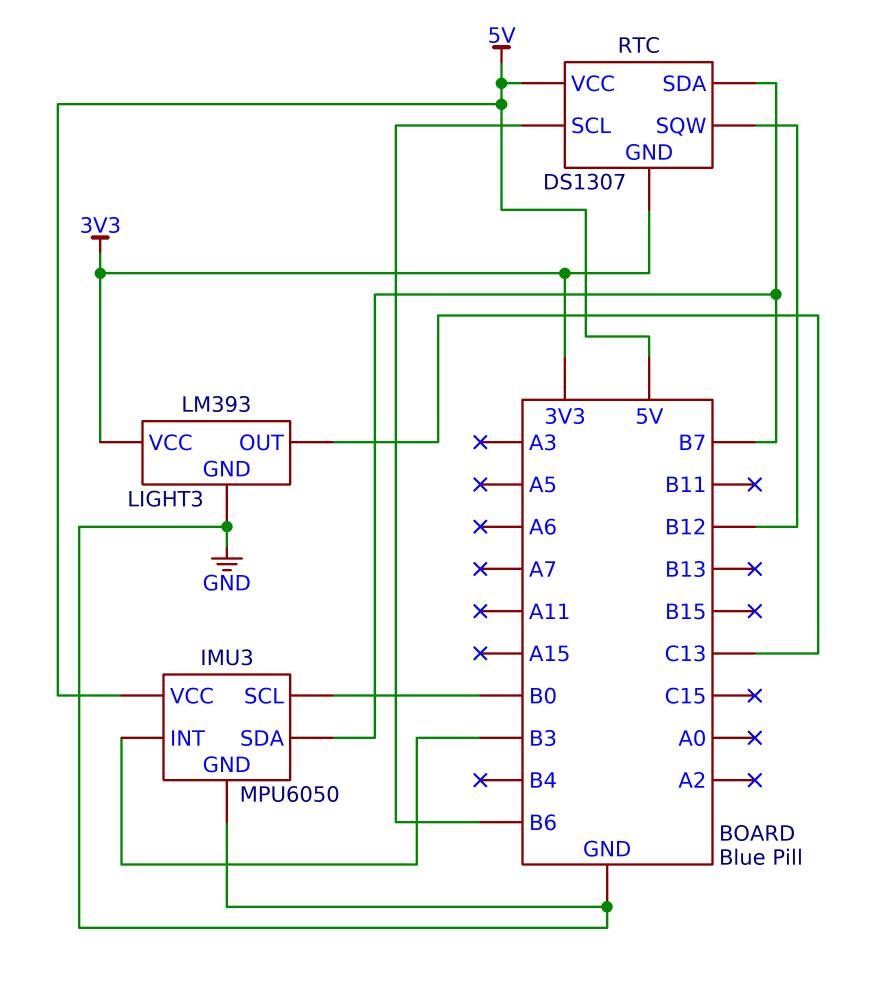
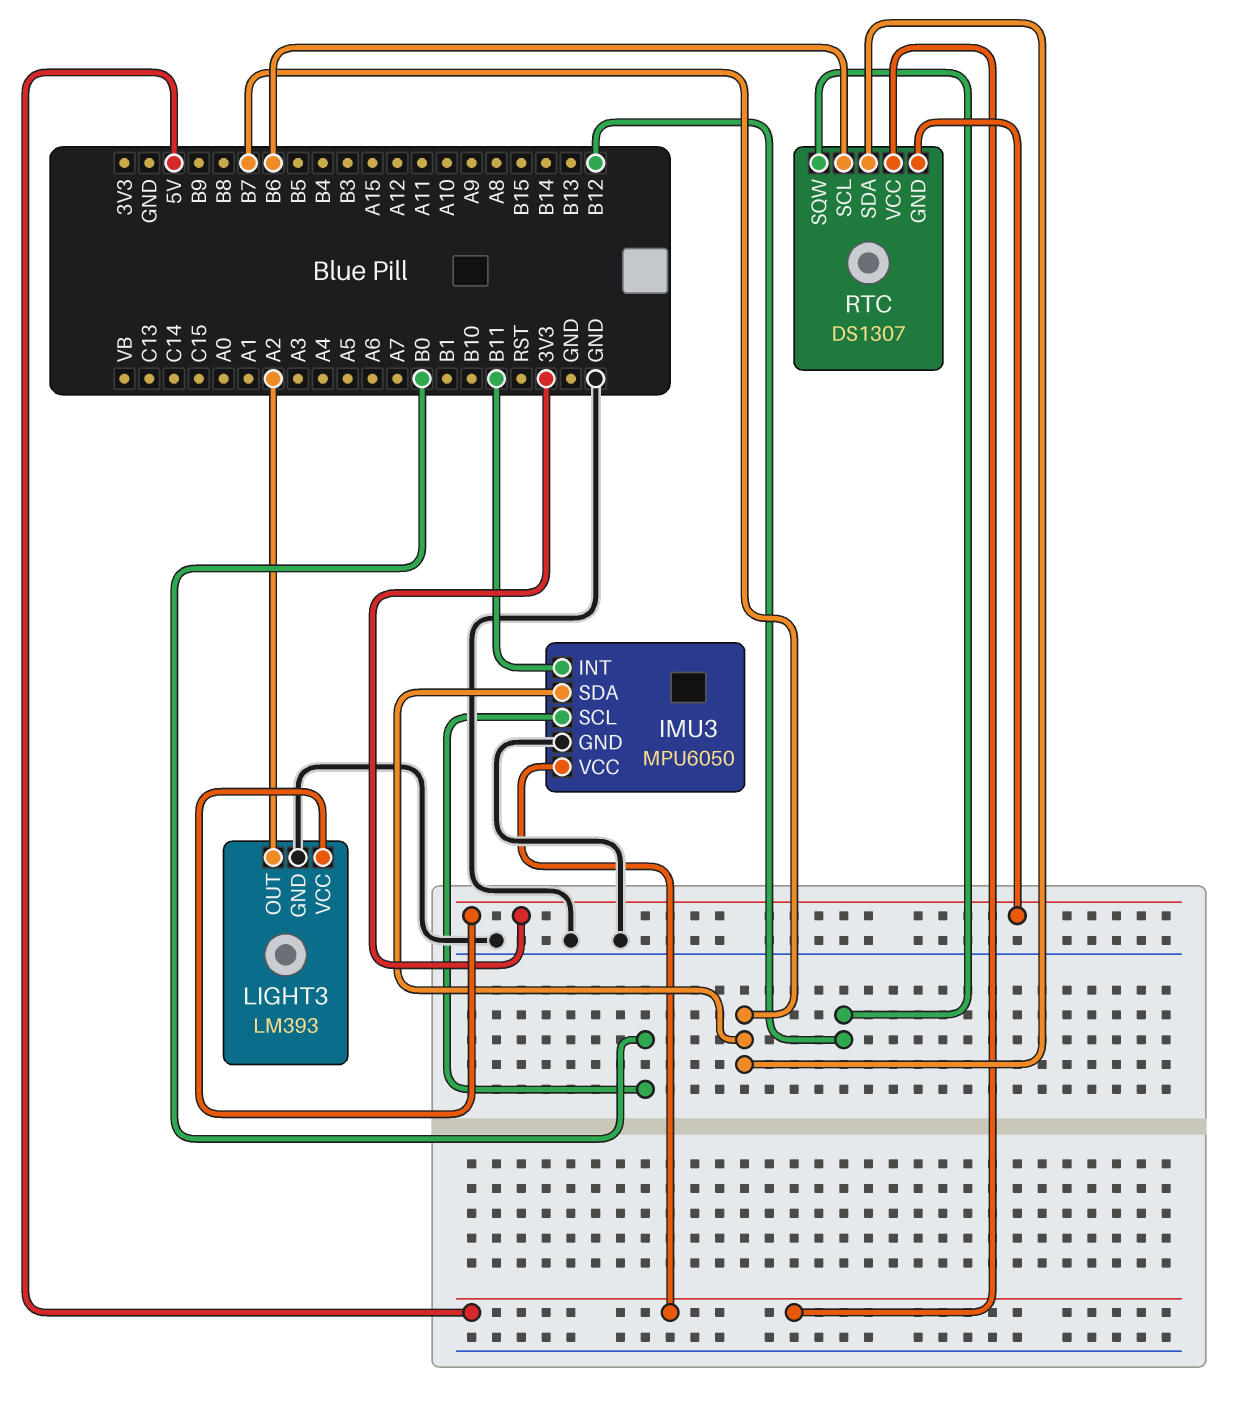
IMU3 pin INT: B3 -> B11
LIGHT3 pin OUT: C13 -> A2

